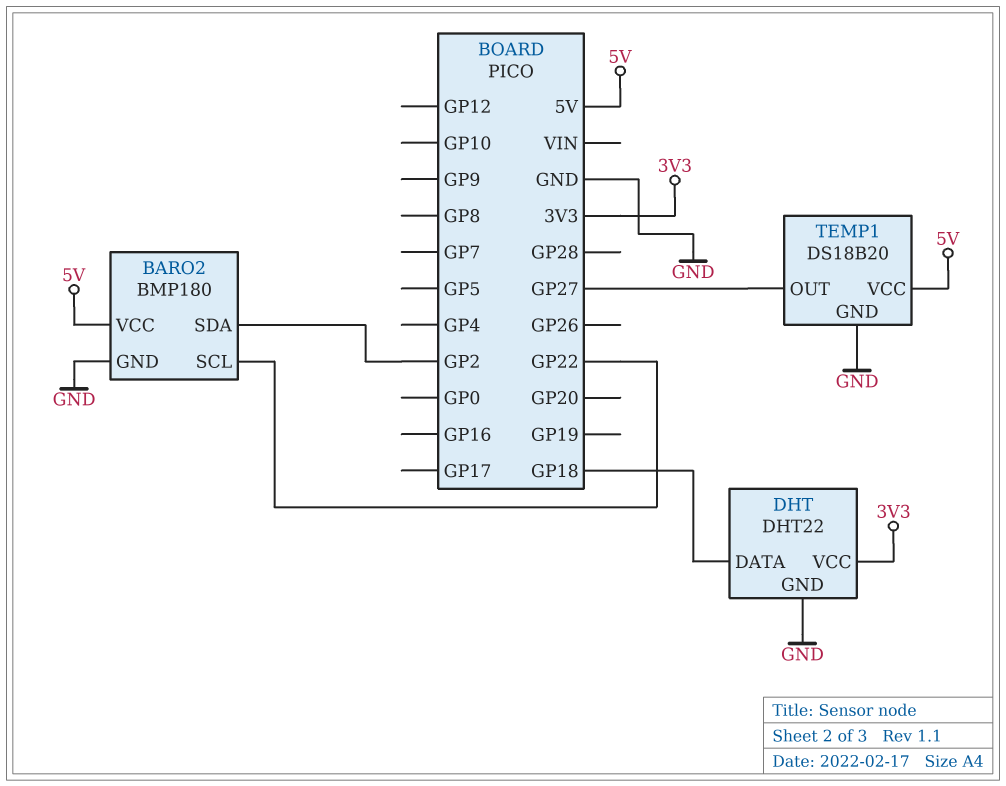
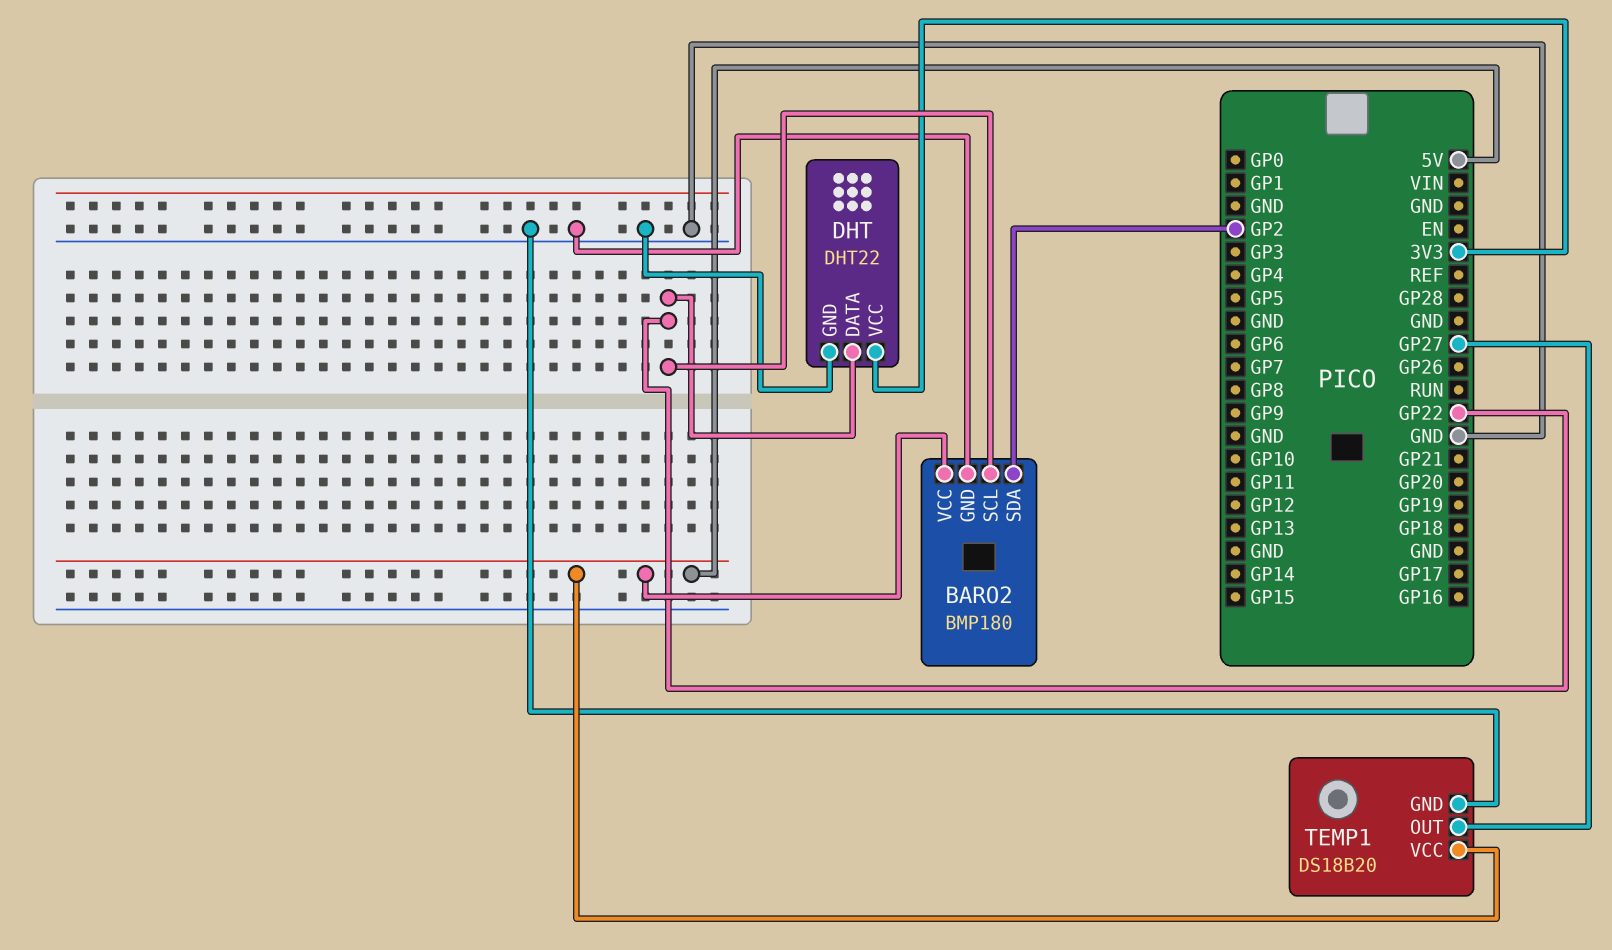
DHT pin DATA: GP18 -> GP22

